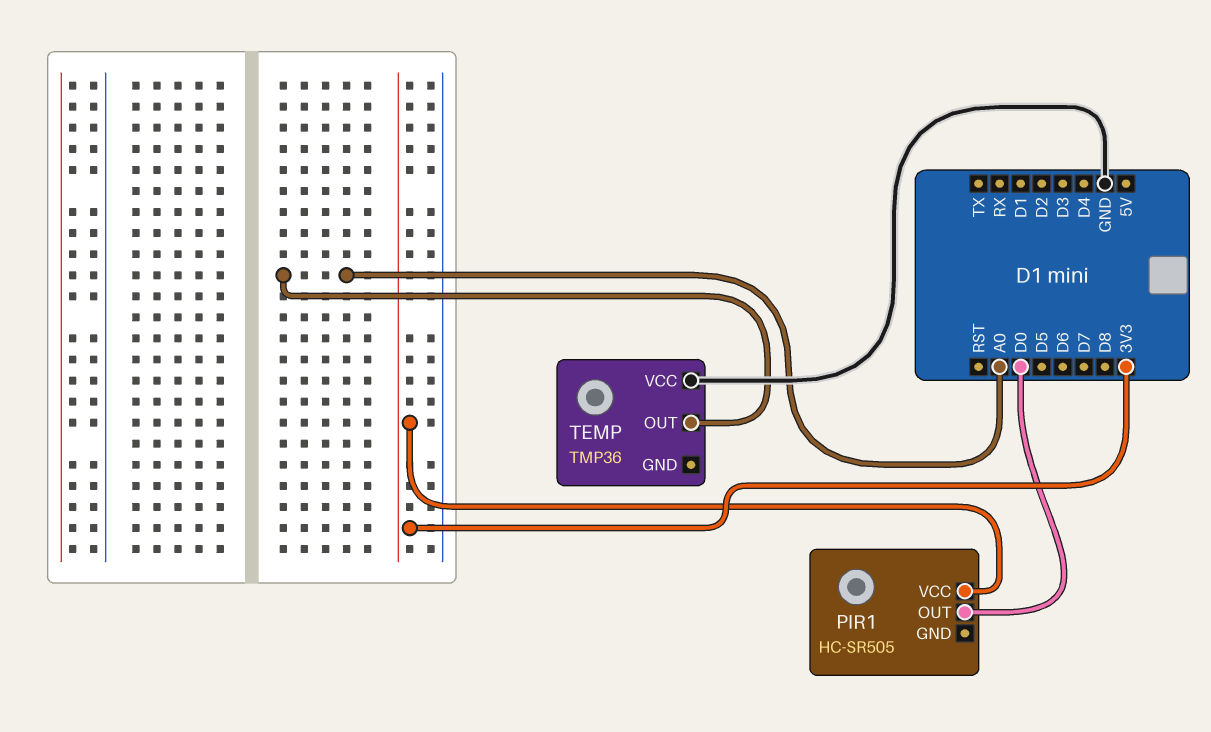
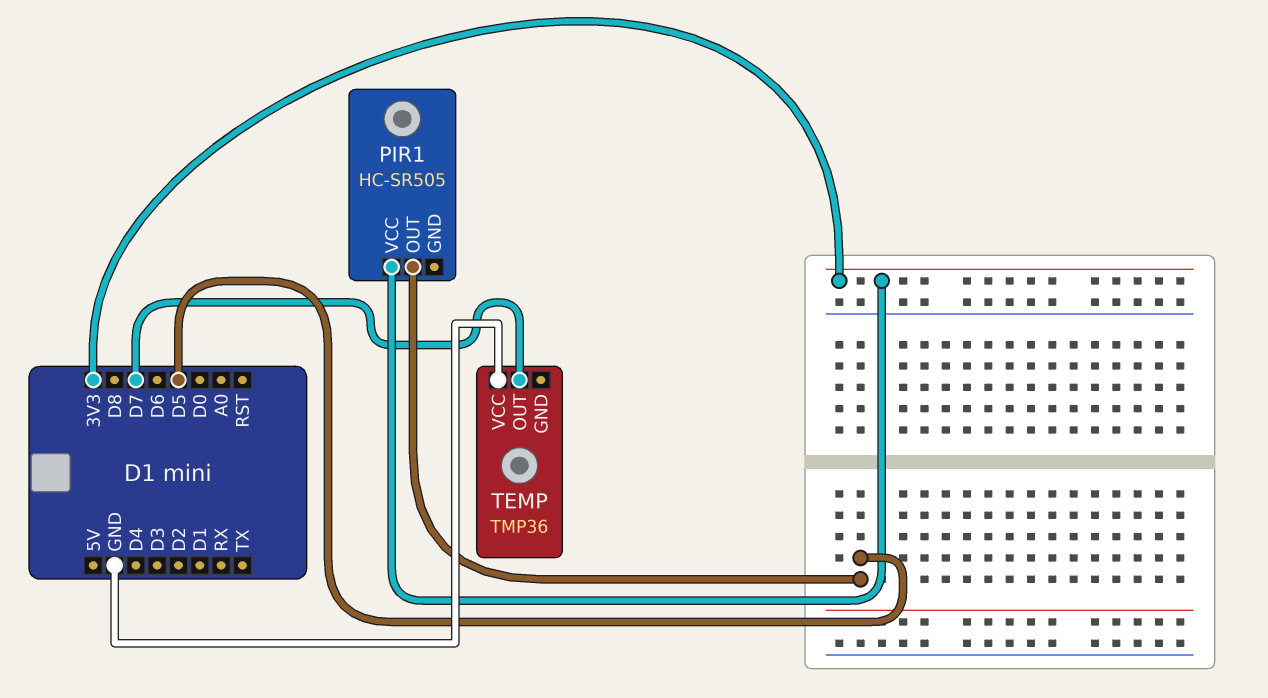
PIR1 pin OUT: D0 -> D5
TEMP pin OUT: A0 -> D7

